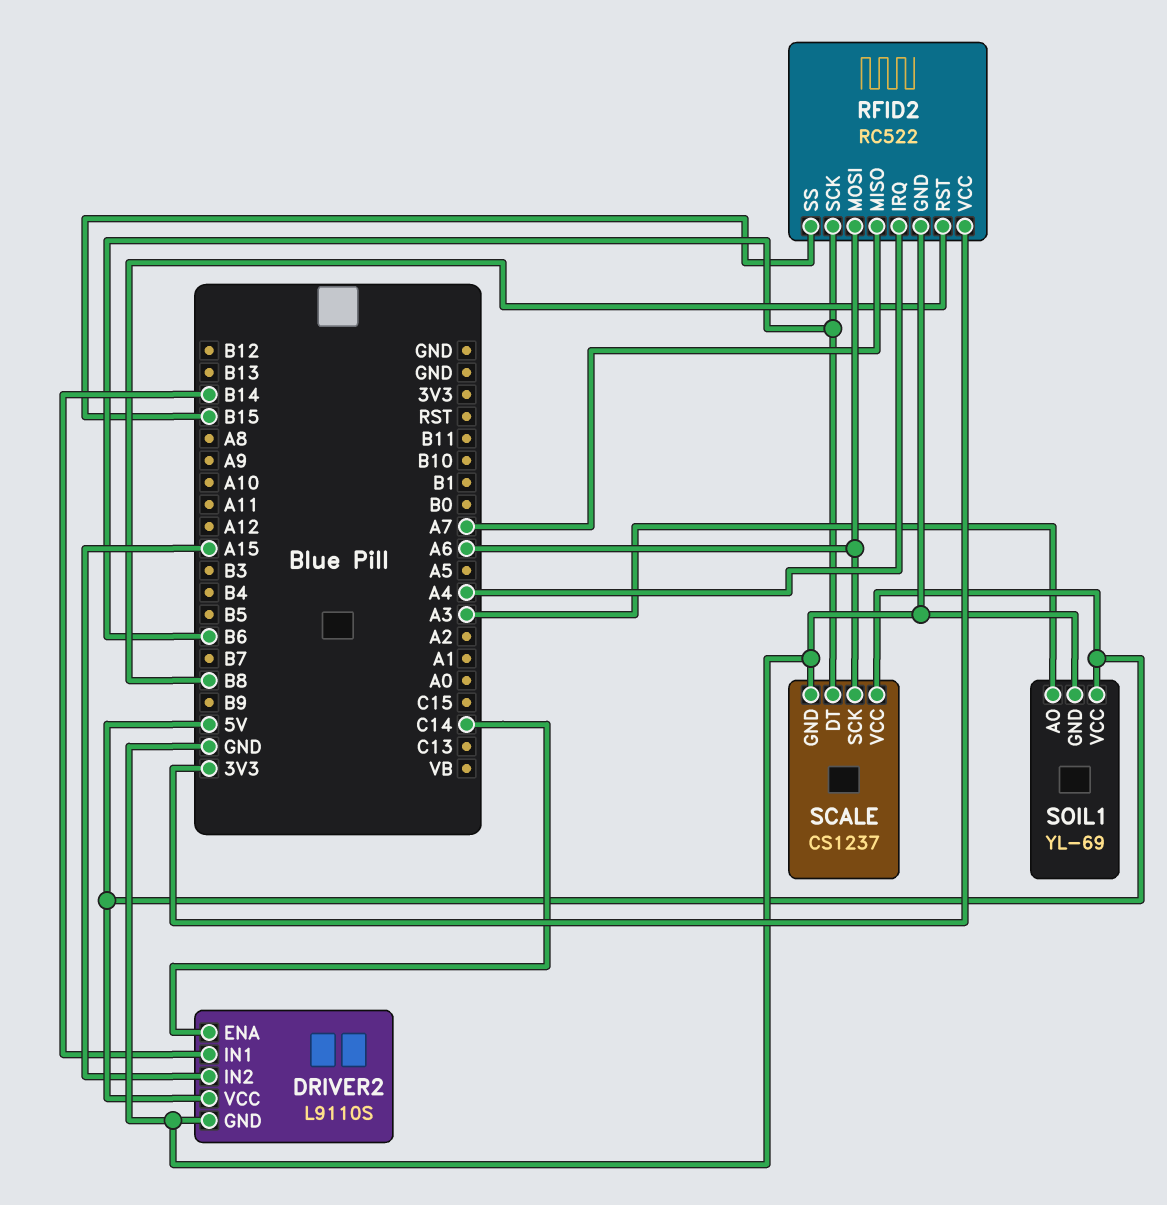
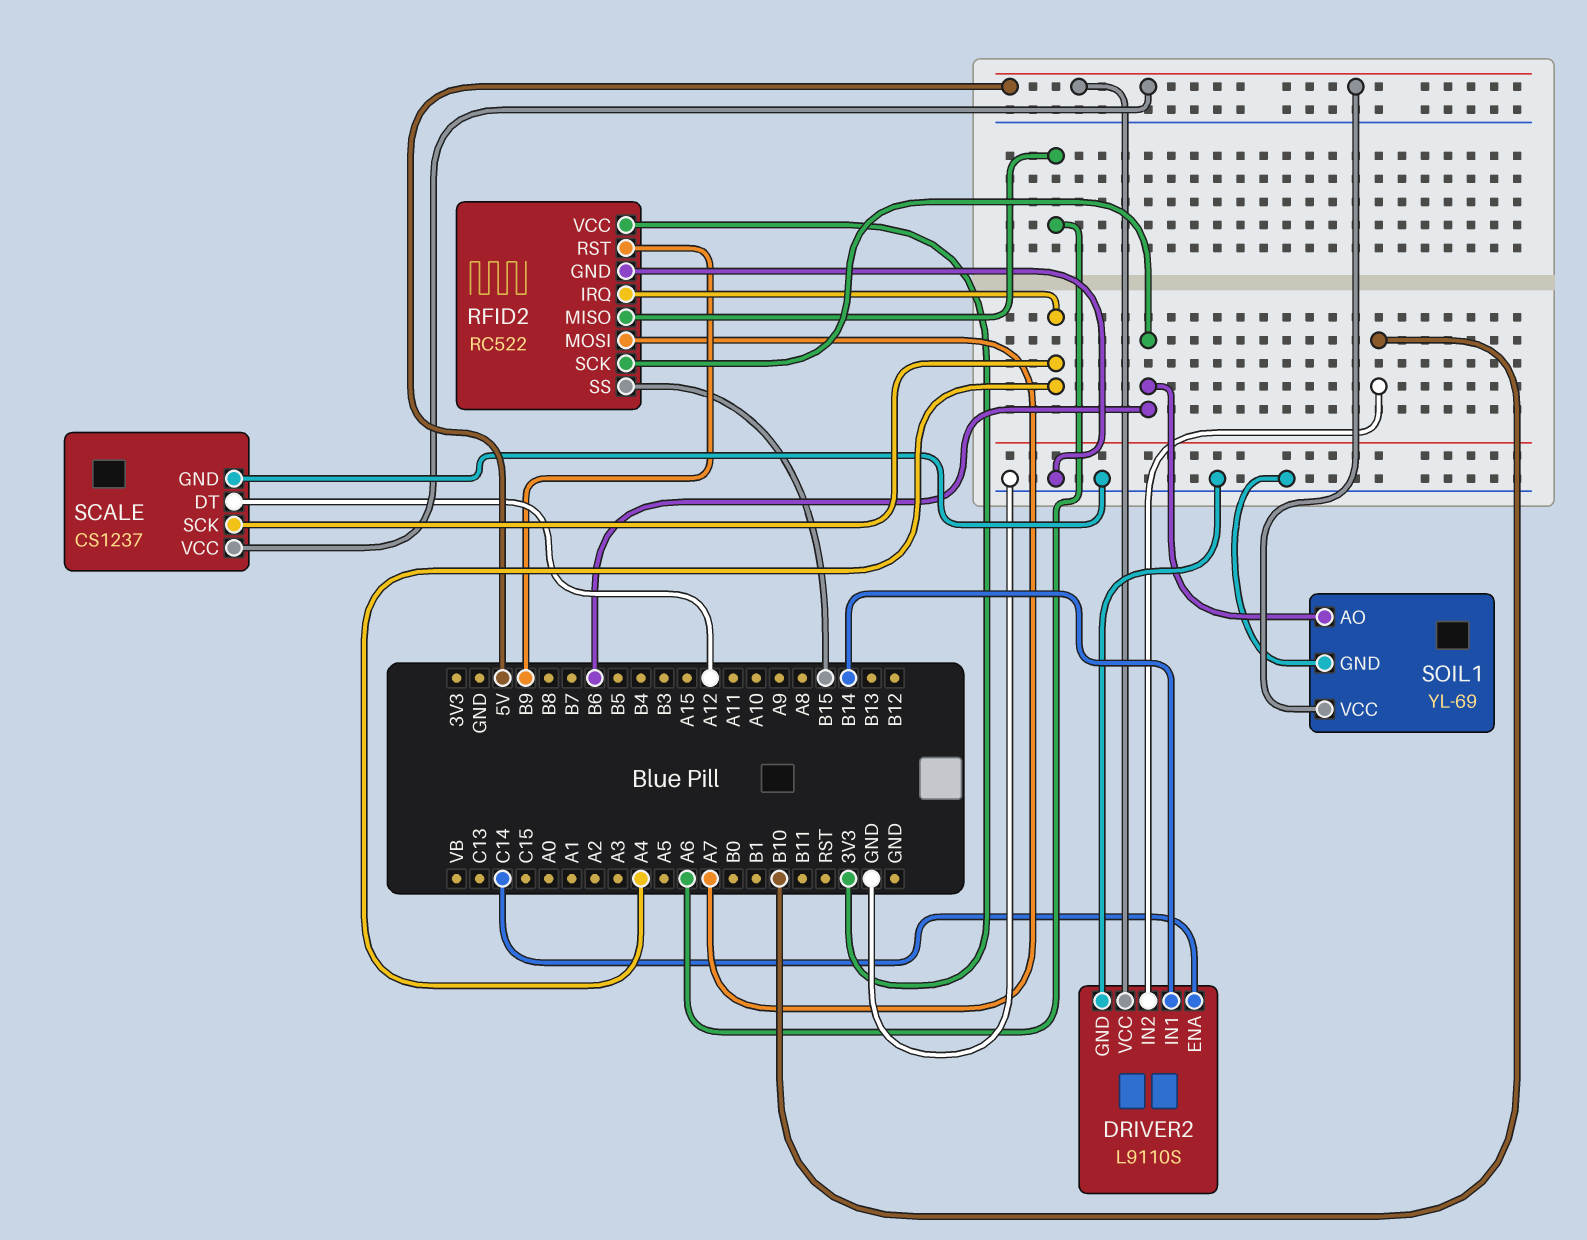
DRIVER2 pin IN2: A15 -> B10
RFID2 pin MISO: A7 -> A6
RFID2 pin MOSI: A6 -> A7
RFID2 pin RST: B8 -> B9
SCALE pin DT: B6 -> A12
SCALE pin SCK: A6 -> A4
SOIL1 pin AO: A3 -> B6

